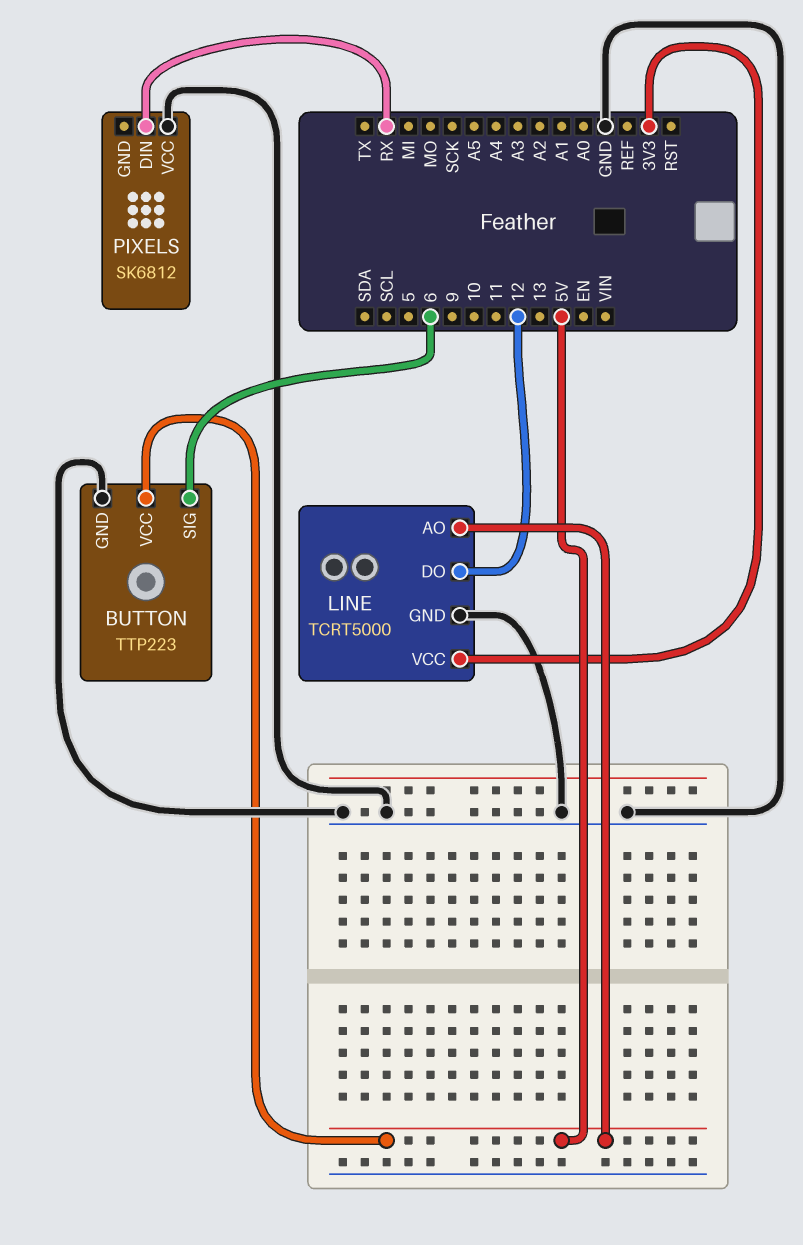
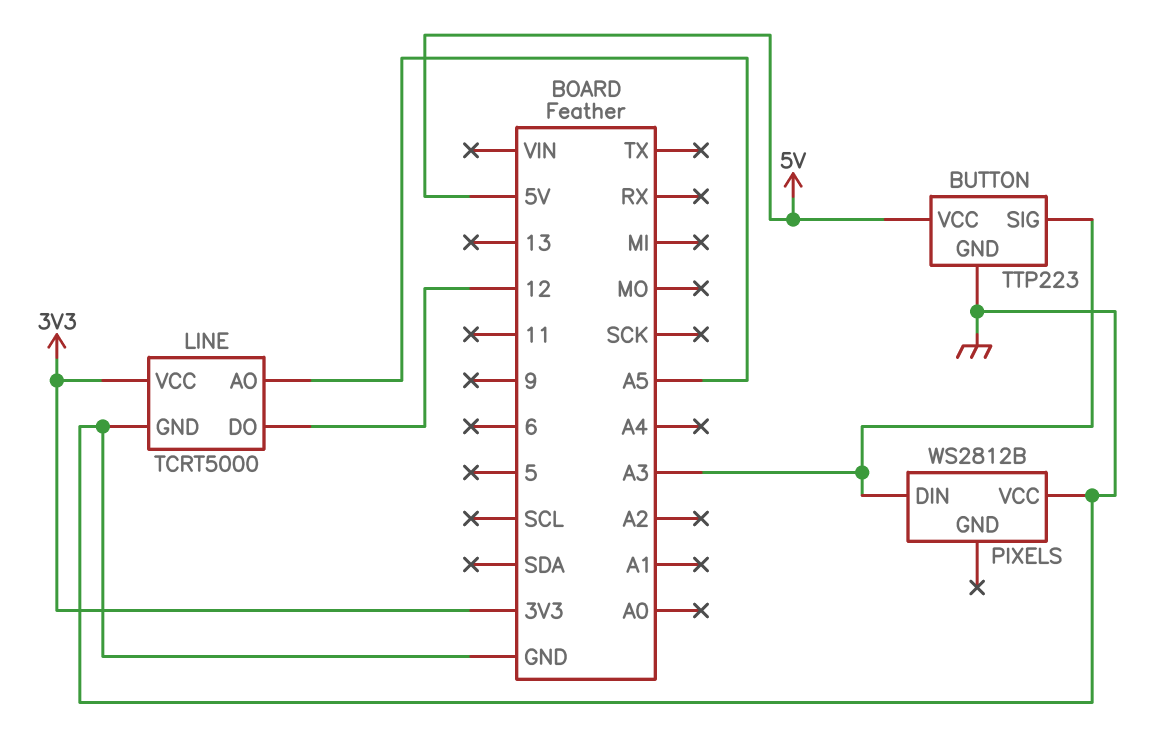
BUTTON pin SIG: 6 -> A3
LINE pin AO: 5V -> A5
PIXELS: SK6812 -> WS2812B
PIXELS pin DIN: RX -> A3

